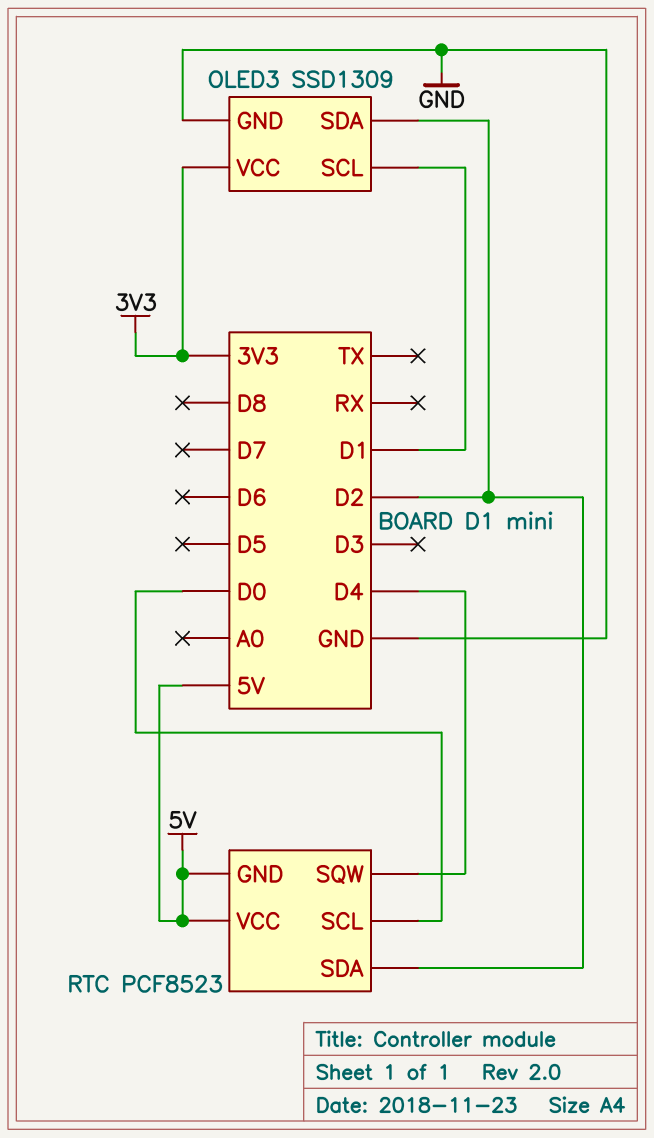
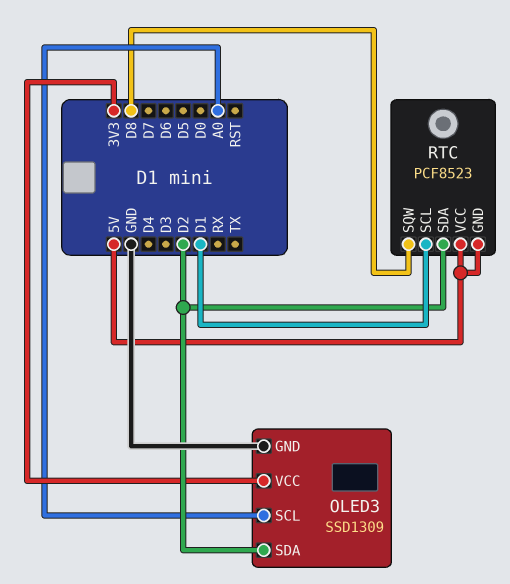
OLED3 pin SCL: D1 -> A0
RTC pin SCL: D0 -> D1
RTC pin SQW: D4 -> D8

